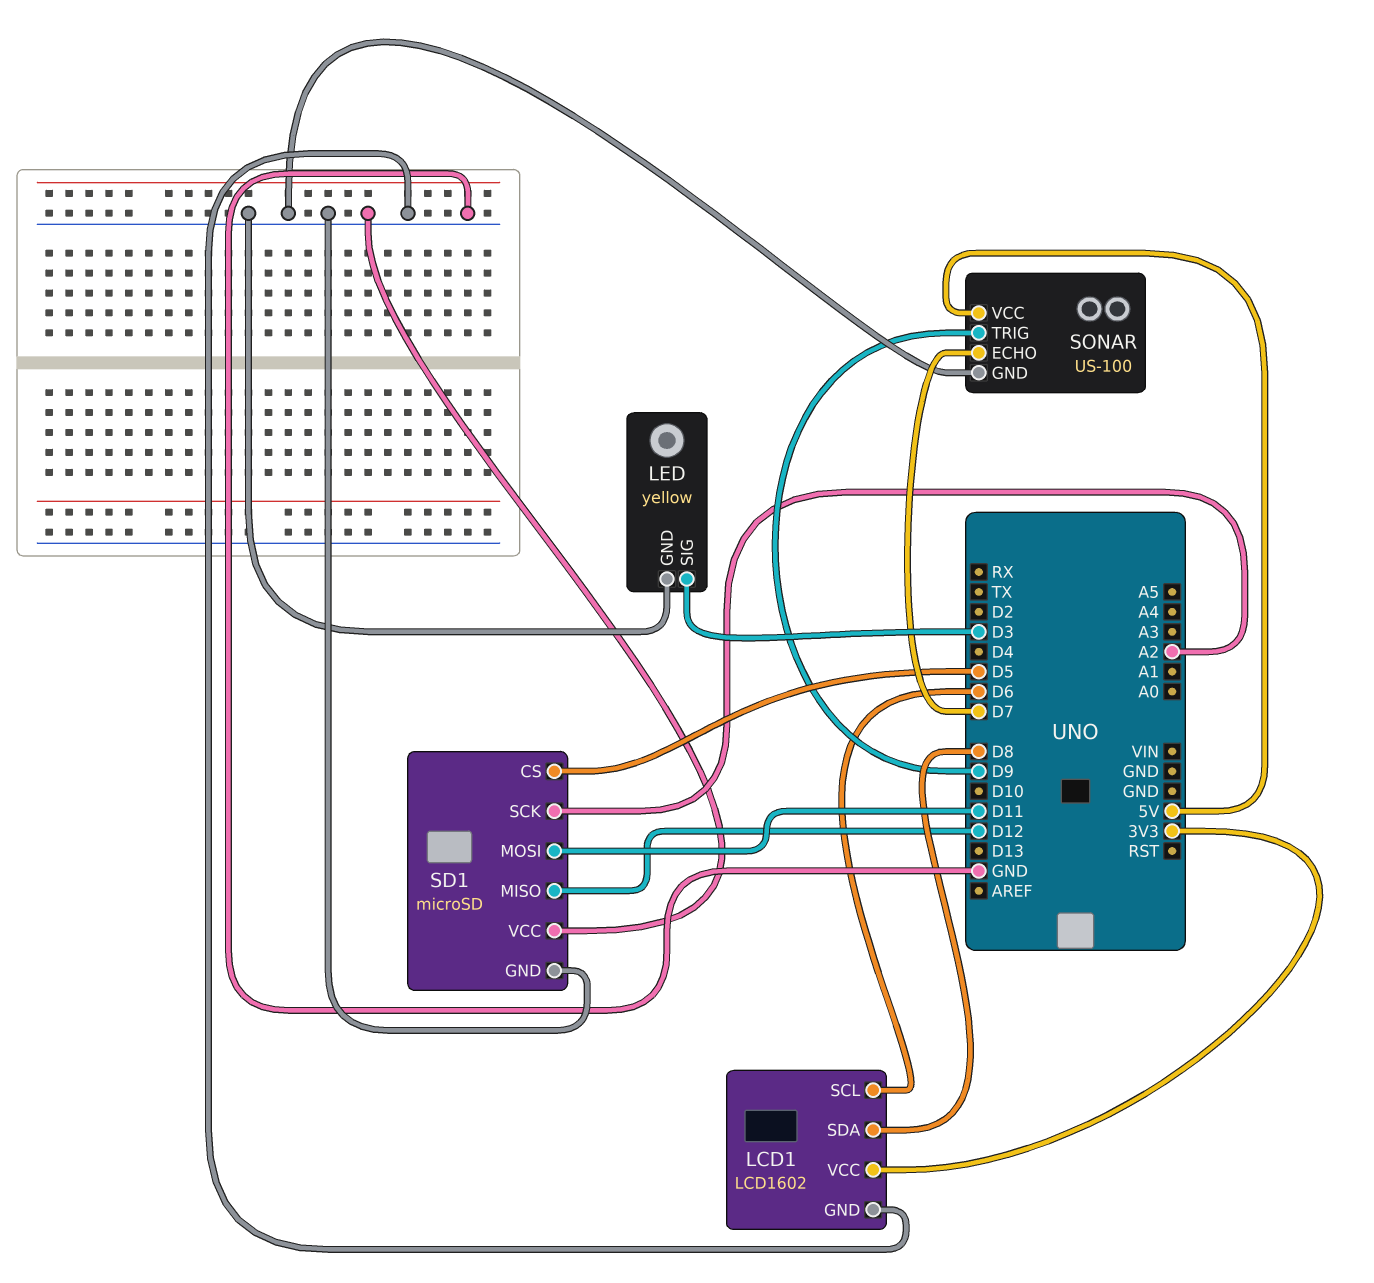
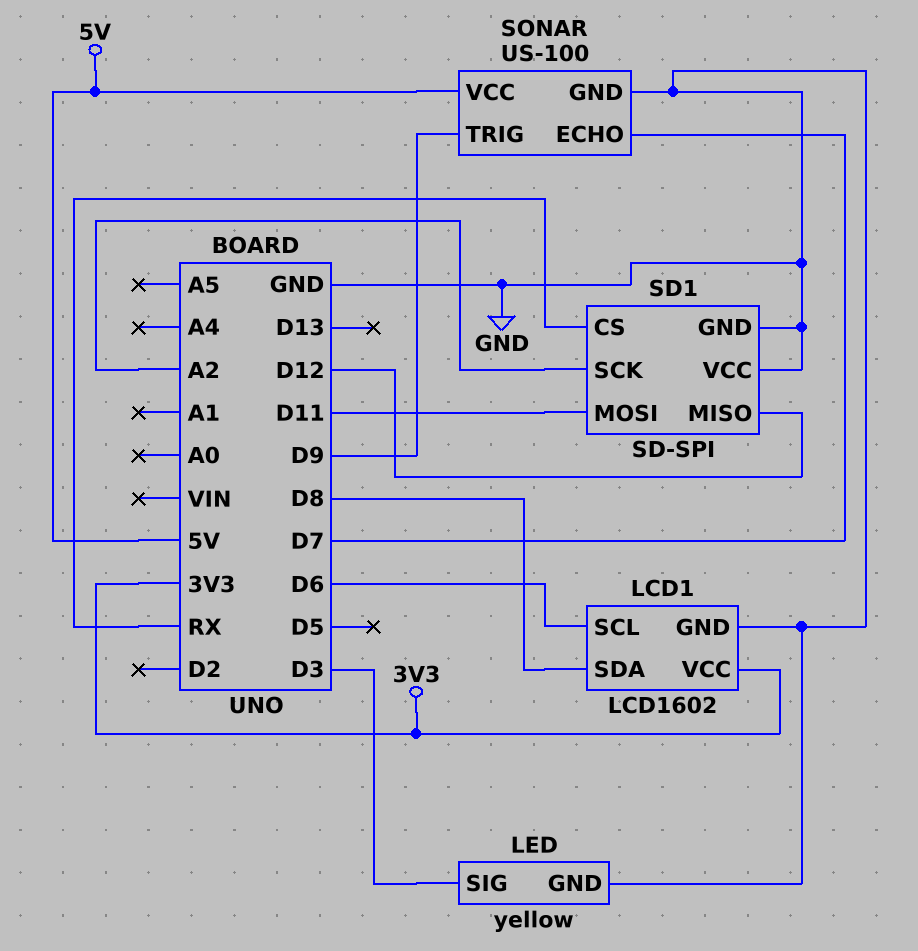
SD1: microSD -> SD-SPI
SD1 pin CS: D5 -> RX

